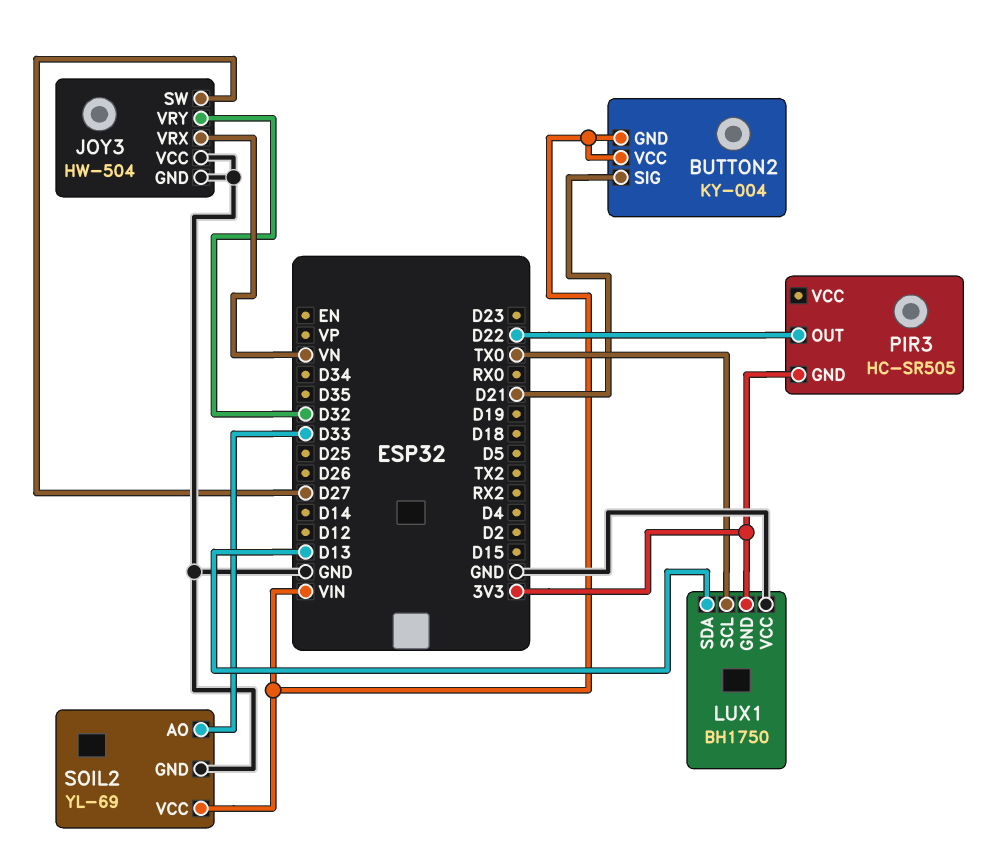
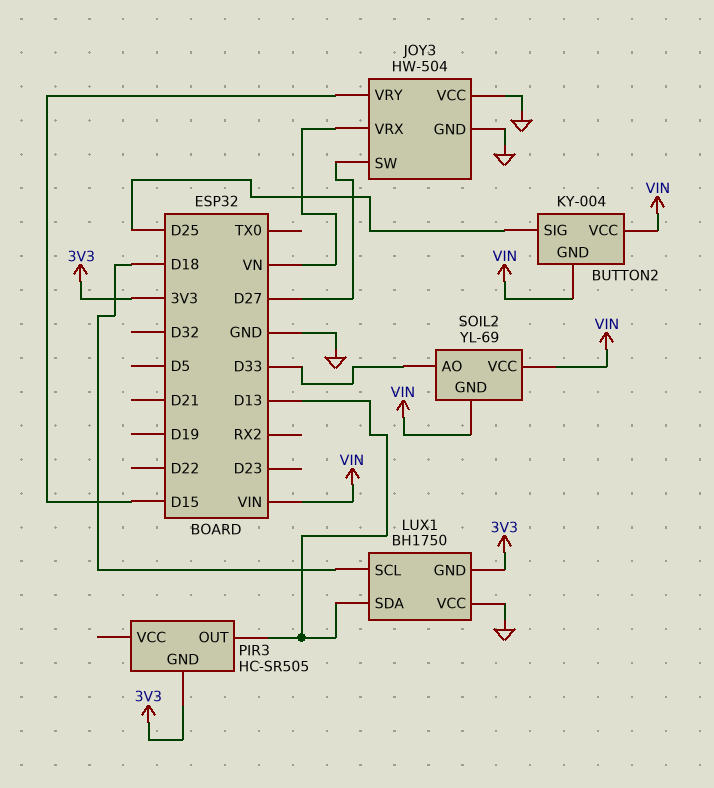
BUTTON2 pin SIG: D21 -> D25
JOY3 pin VRY: D32 -> D15
LUX1 pin SCL: TX0 -> D18
PIR3 pin OUT: D22 -> D13
SOIL2 pin GND: GND -> VIN

